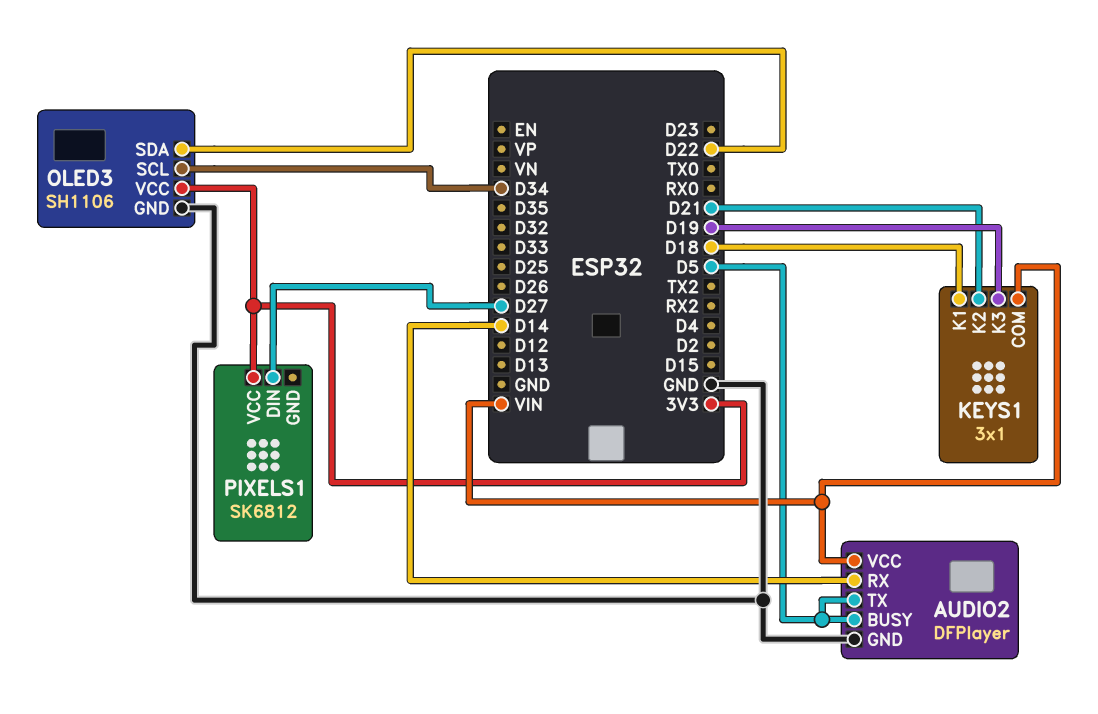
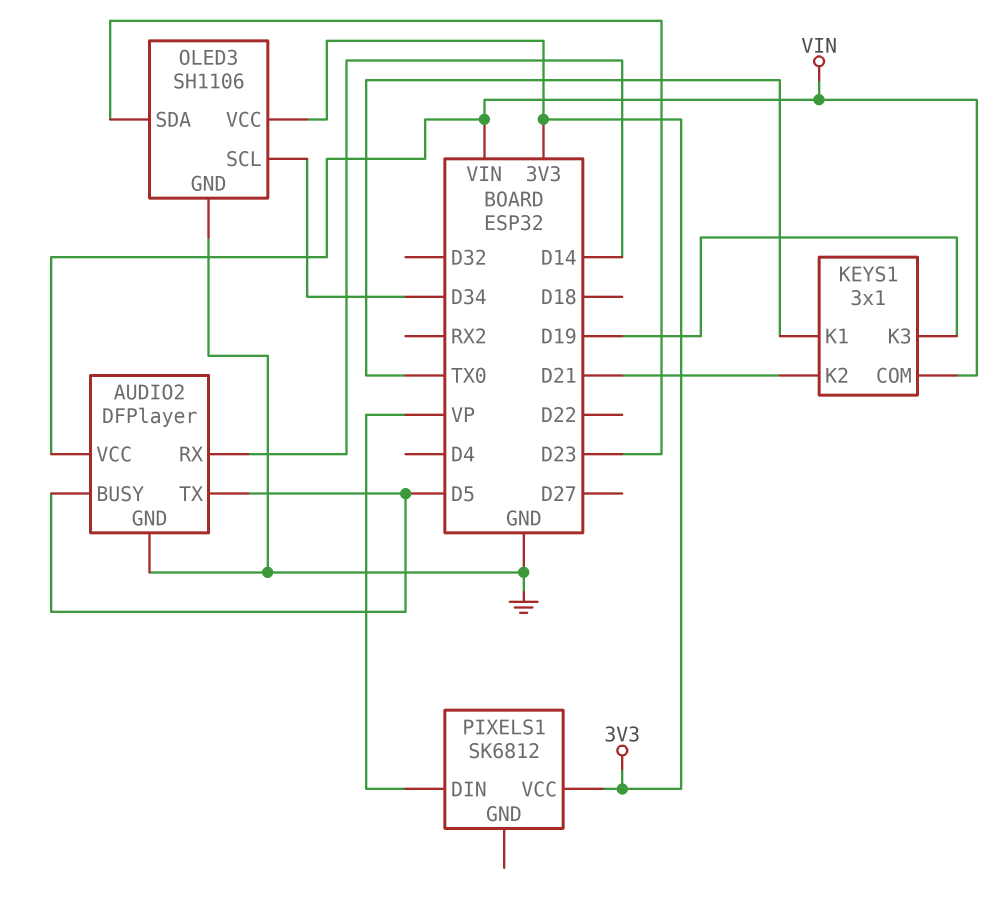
KEYS1 pin K1: D18 -> TX0
OLED3 pin SDA: D22 -> D23
PIXELS1 pin DIN: D27 -> VP

